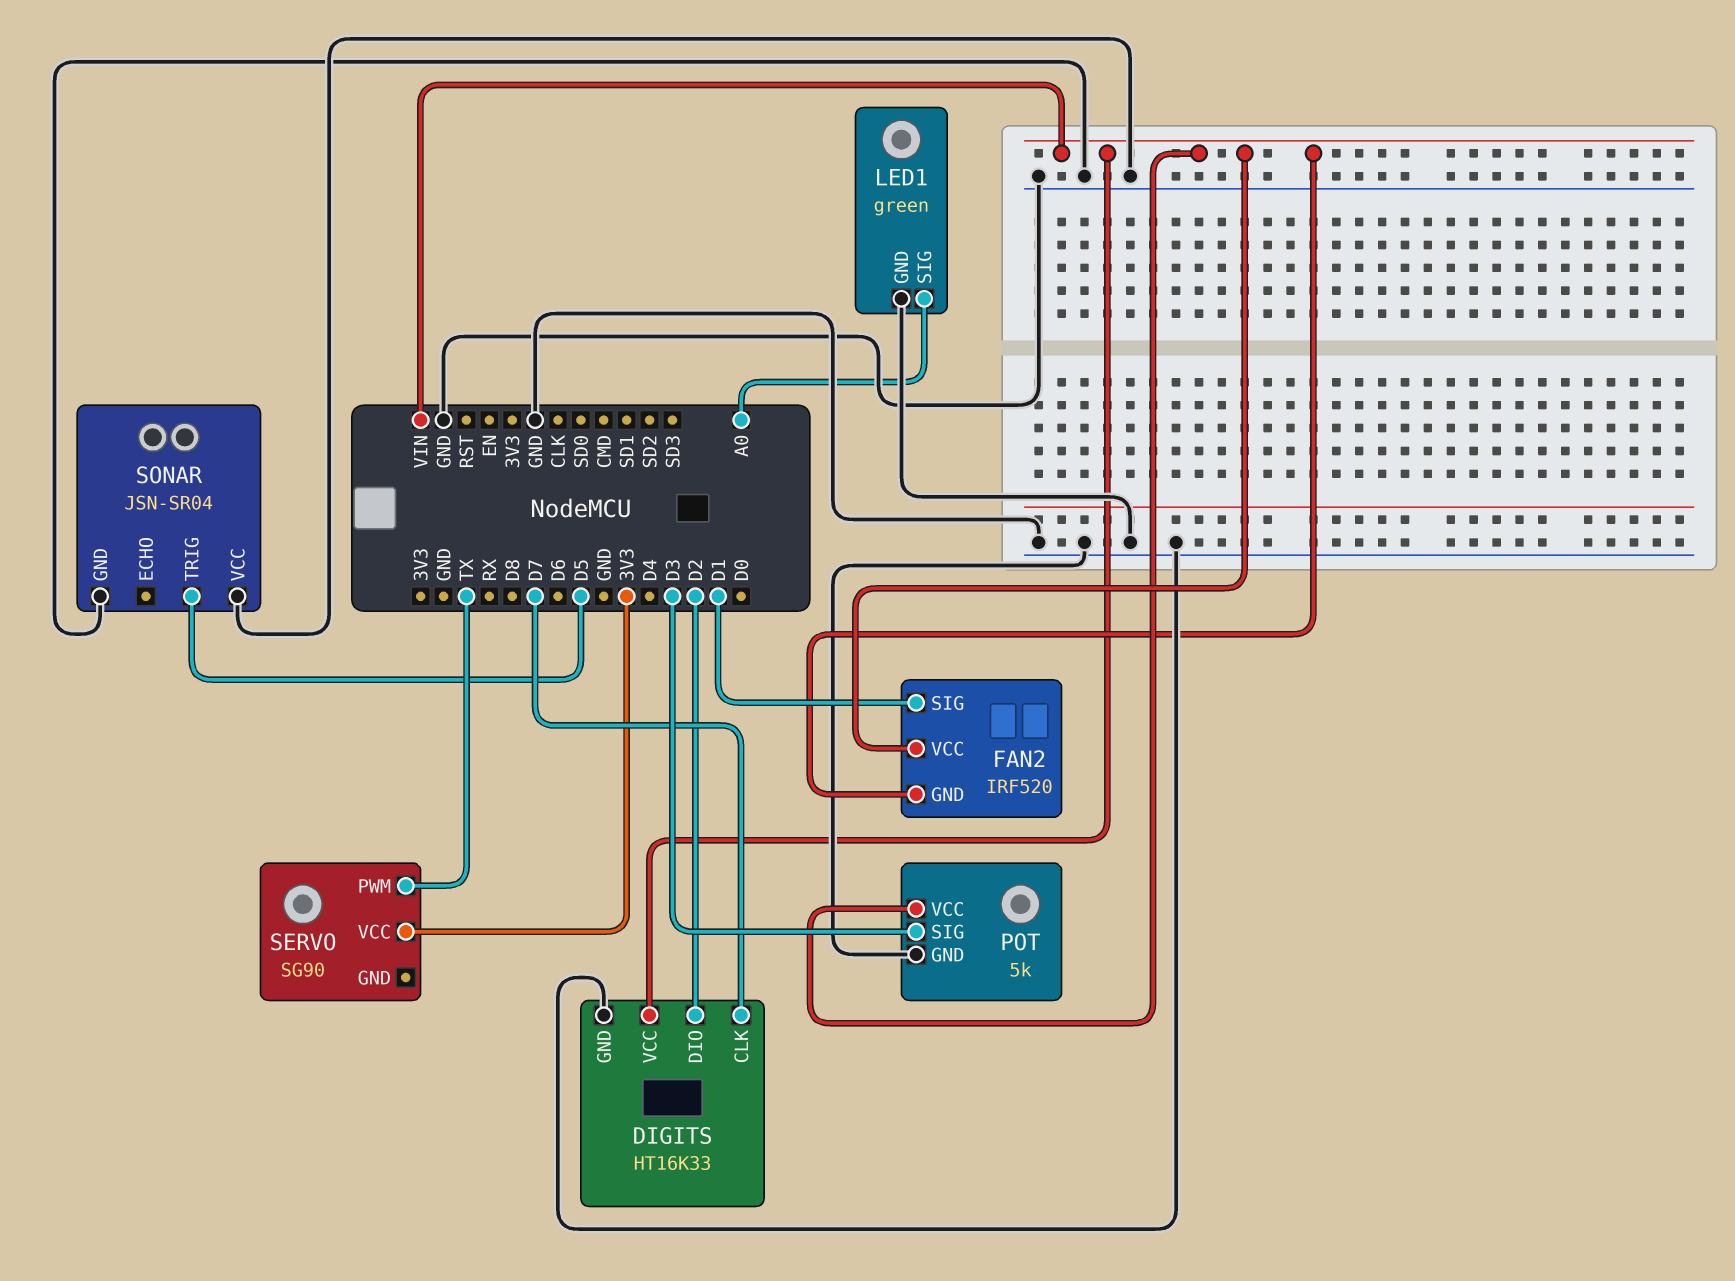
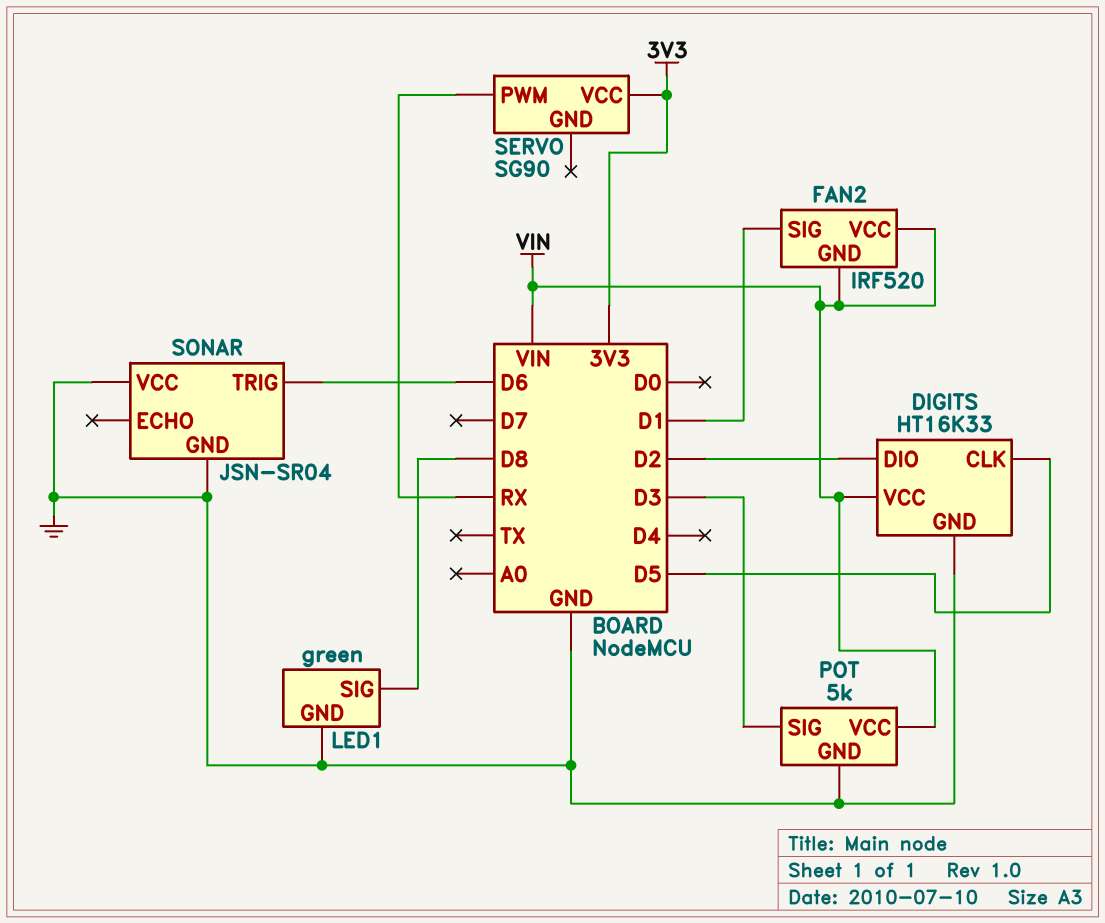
DIGITS pin CLK: D7 -> D5
LED1 pin SIG: A0 -> D8
SERVO pin PWM: TX -> RX
SONAR pin TRIG: D5 -> D6

